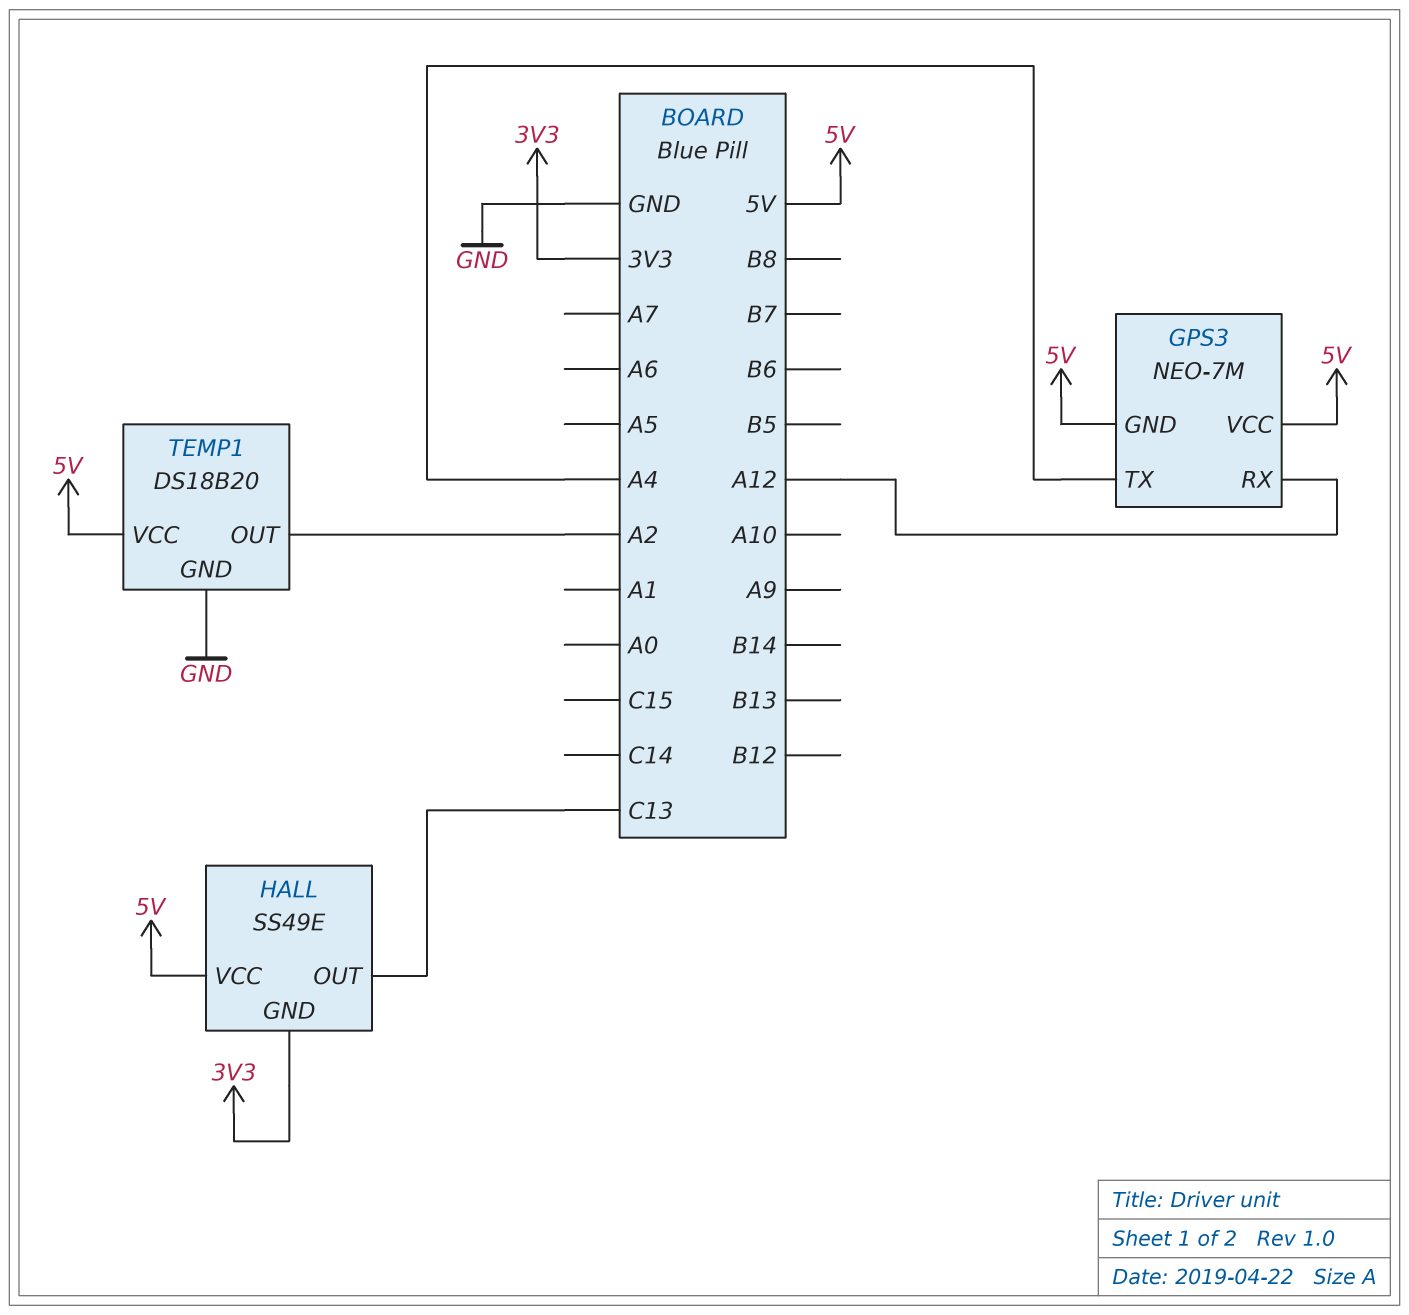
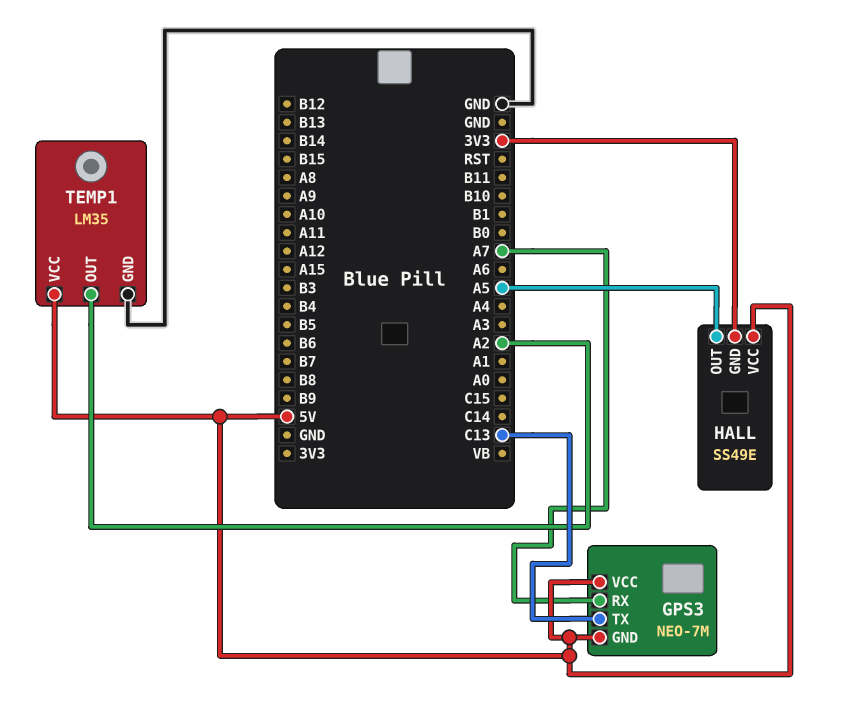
GPS3 pin RX: A12 -> A7
GPS3 pin TX: A4 -> C13
HALL pin OUT: C13 -> A5
TEMP1: DS18B20 -> LM35

